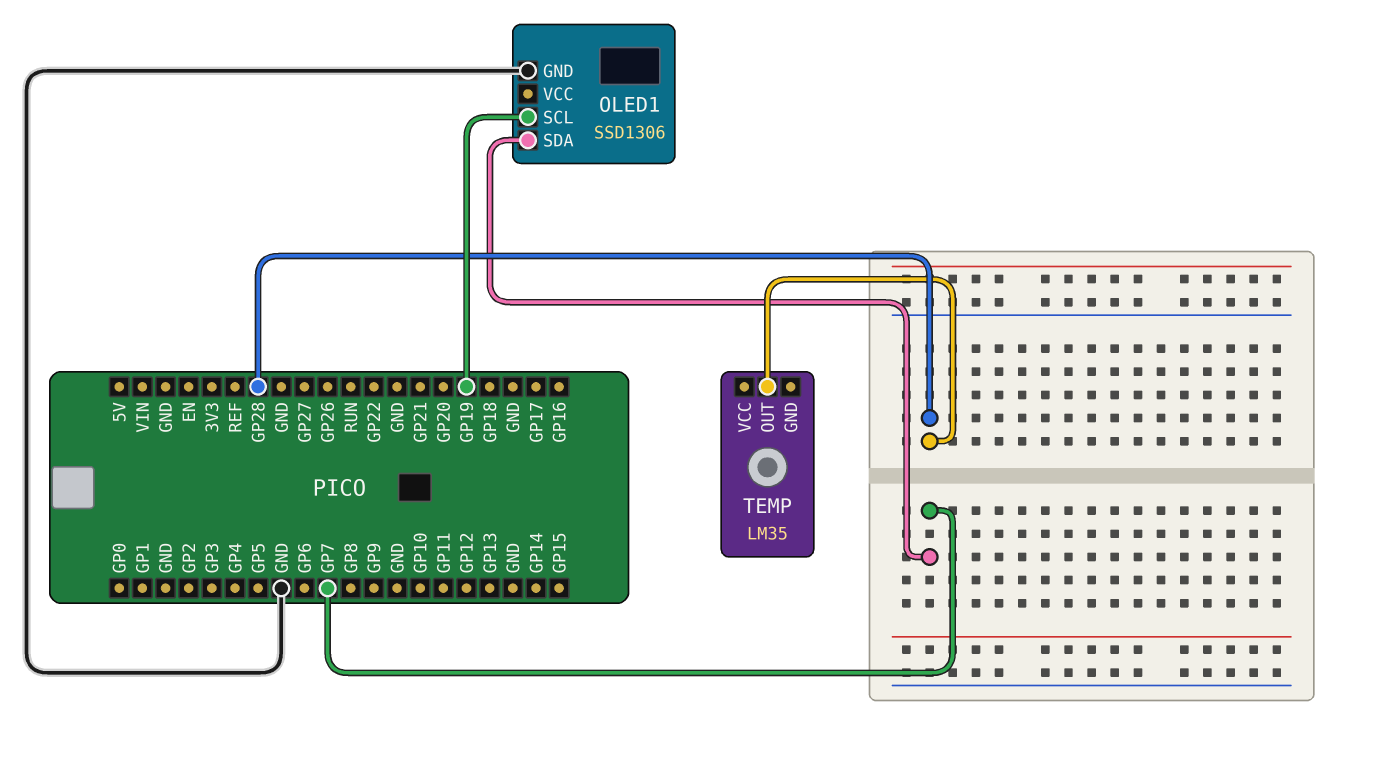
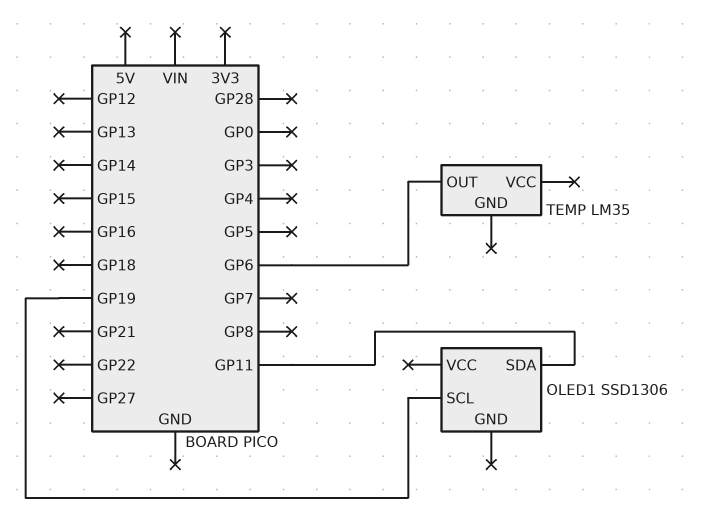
OLED1 pin GND: GND -> none
OLED1 pin SDA: GP7 -> GP11
TEMP pin OUT: GP28 -> GP6

